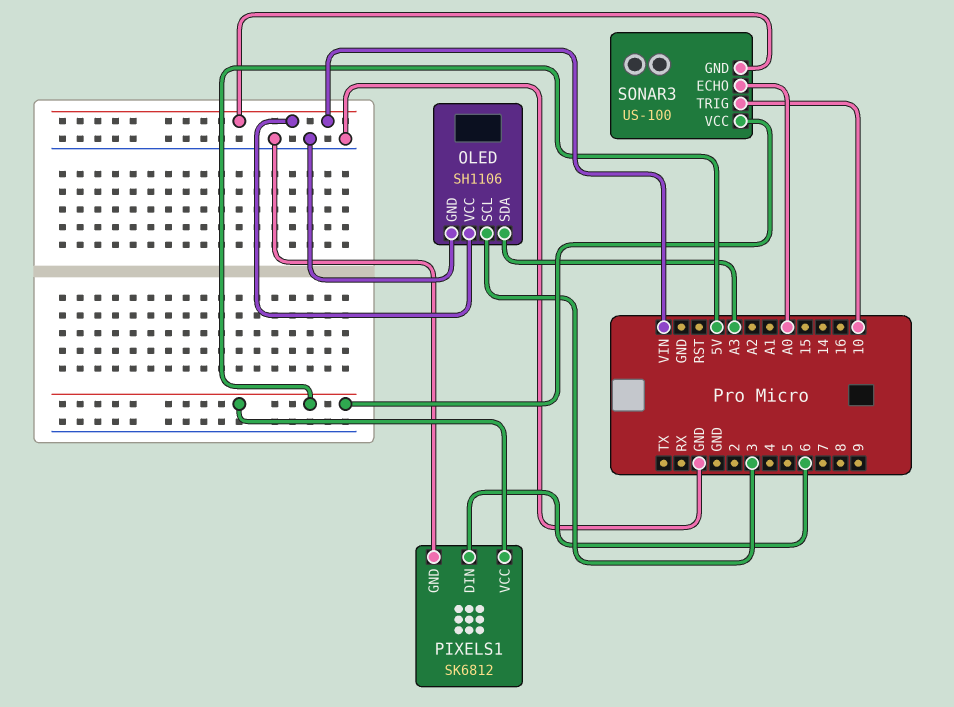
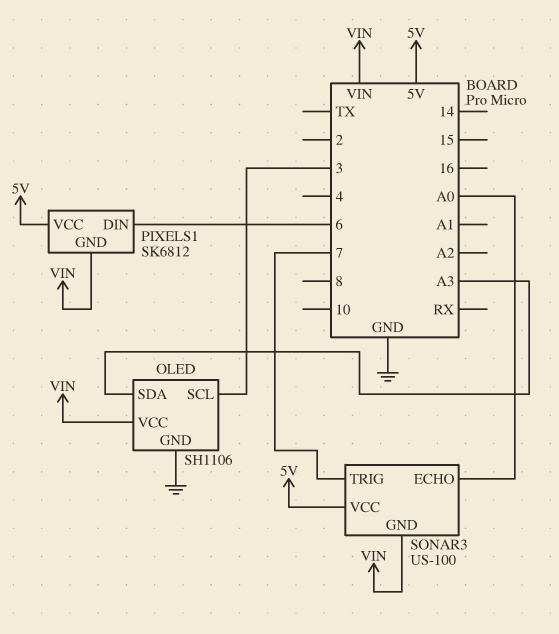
PIXELS1 pin GND: GND -> VIN
SONAR3 pin TRIG: 10 -> 7

